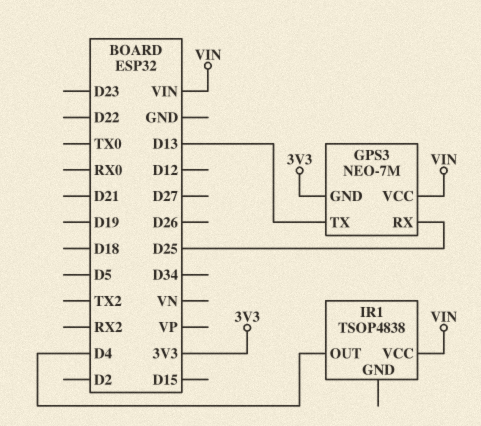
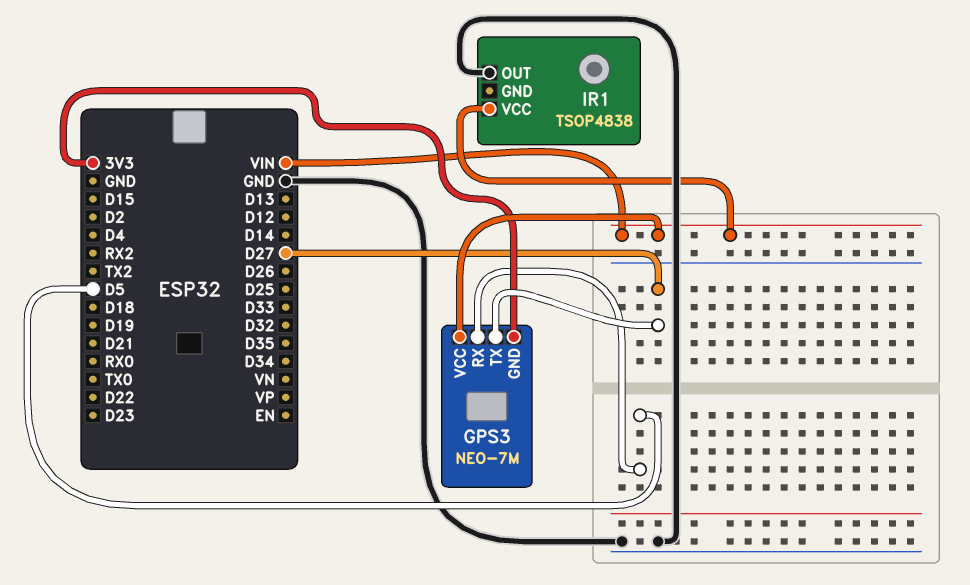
GPS3 pin RX: D25 -> D5
GPS3 pin TX: D13 -> D27
IR1 pin OUT: D4 -> GND

